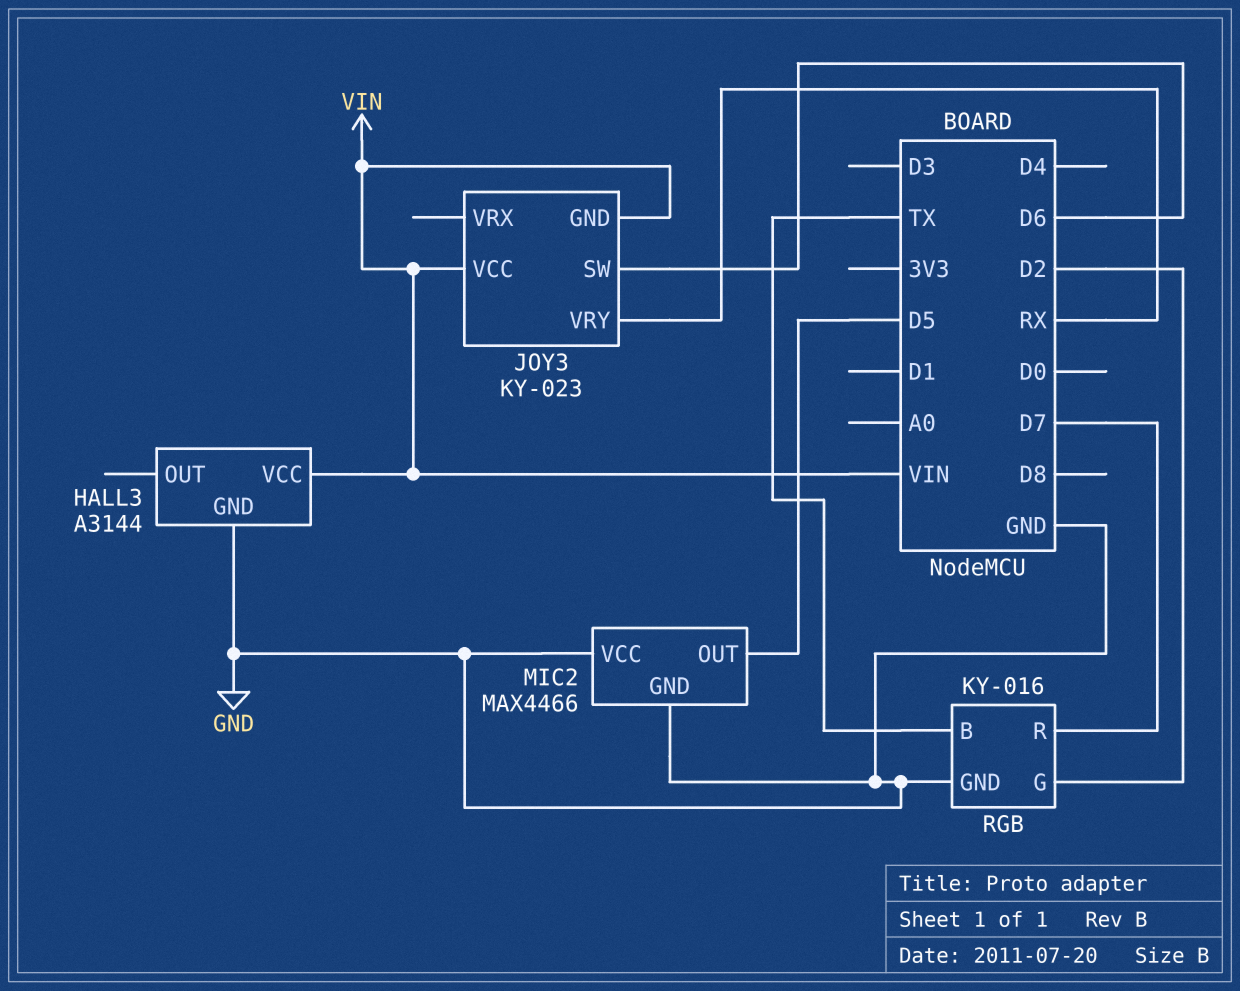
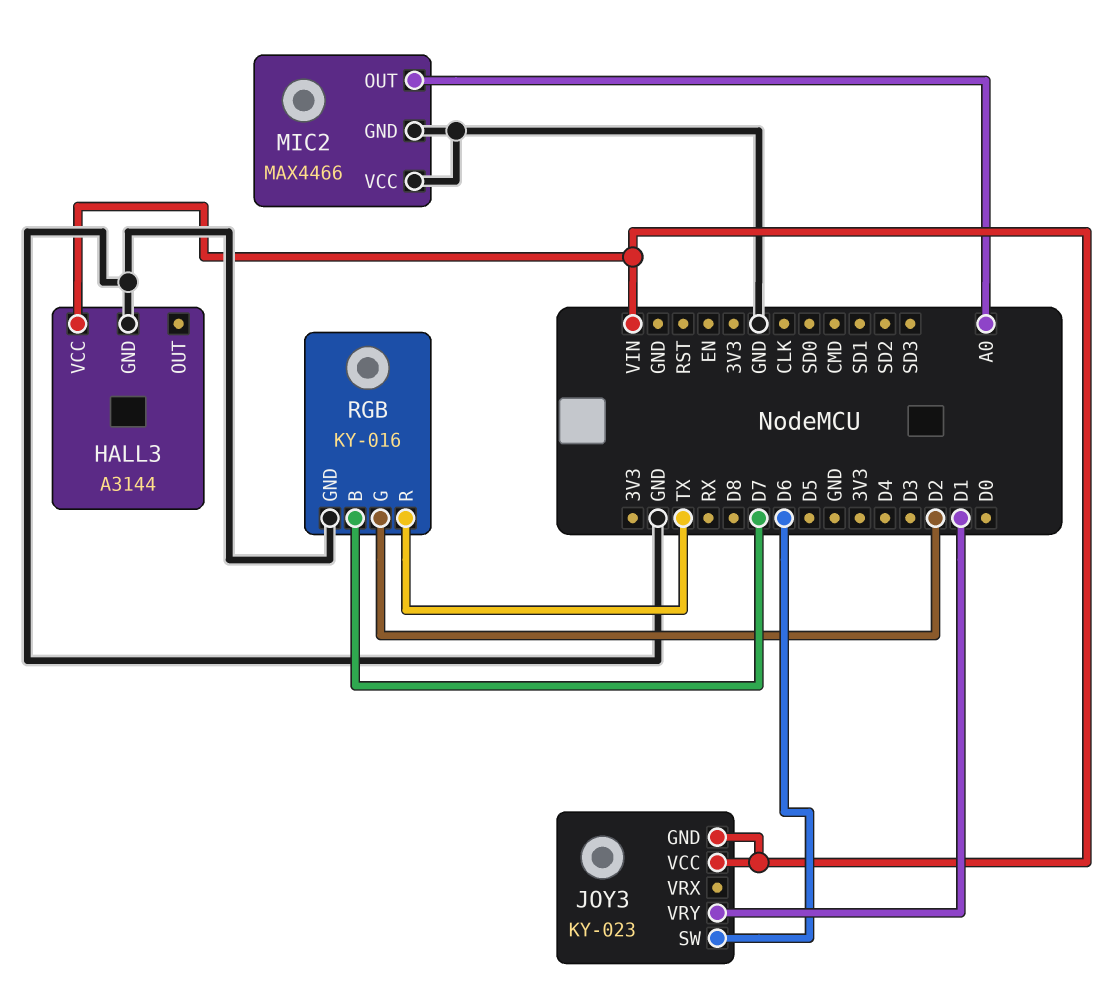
JOY3 pin VRY: RX -> D1
MIC2 pin OUT: D5 -> A0
RGB pin B: TX -> D7
RGB pin R: D7 -> TX

